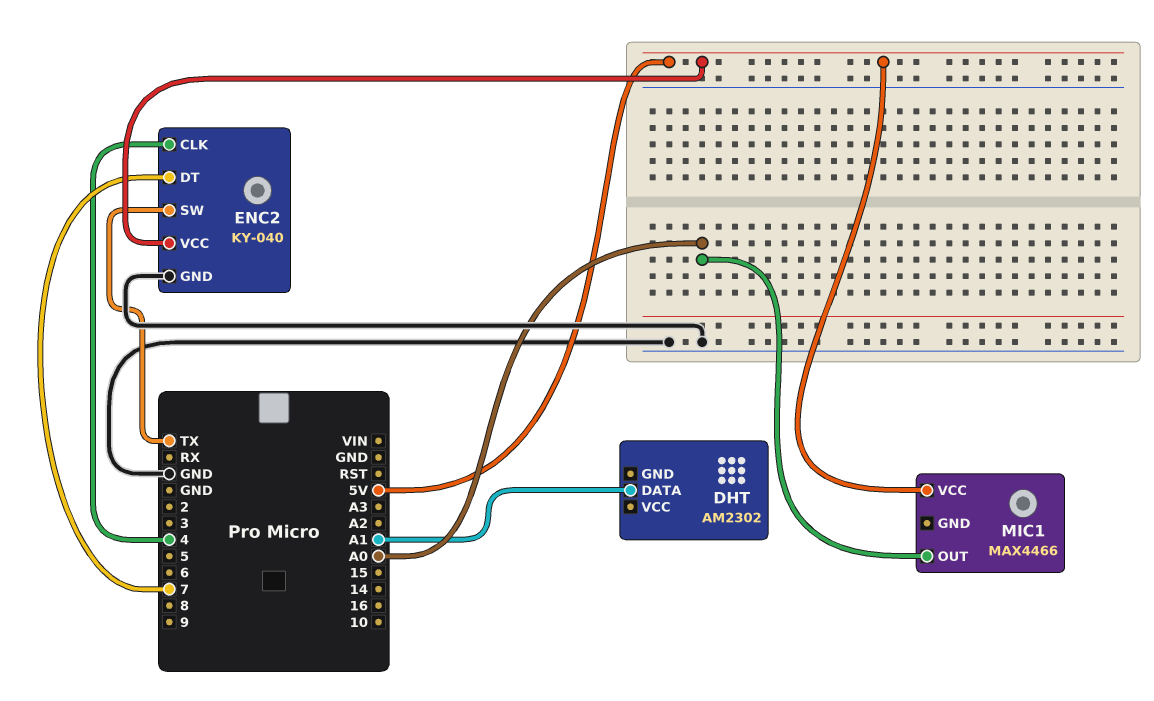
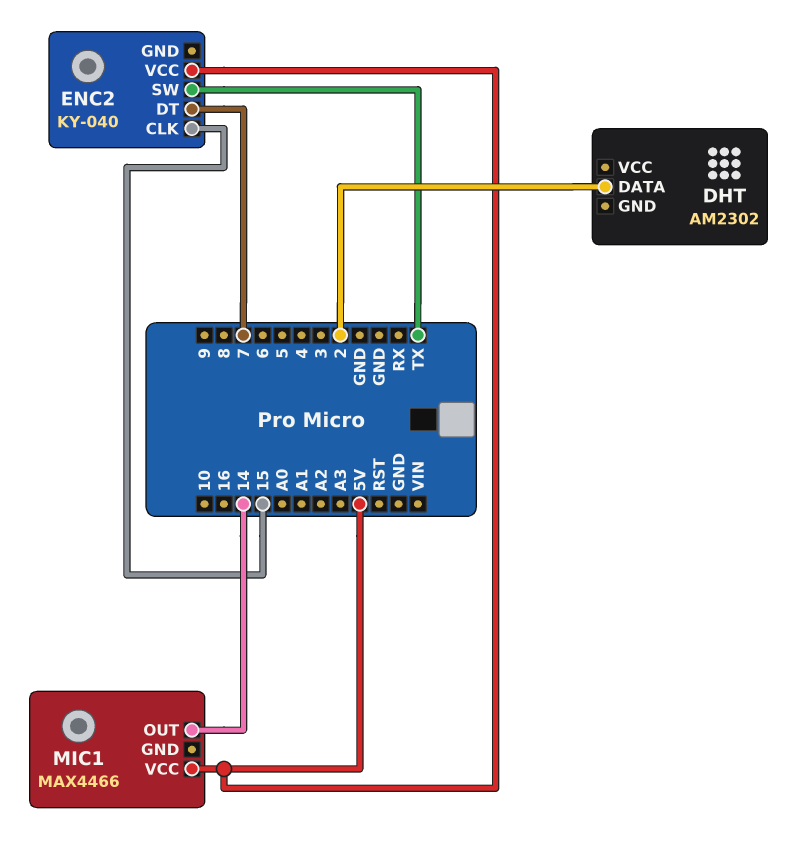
DHT pin DATA: A1 -> 2
ENC2 pin CLK: 4 -> 15
ENC2 pin GND: GND -> none
MIC1 pin OUT: A0 -> 14

